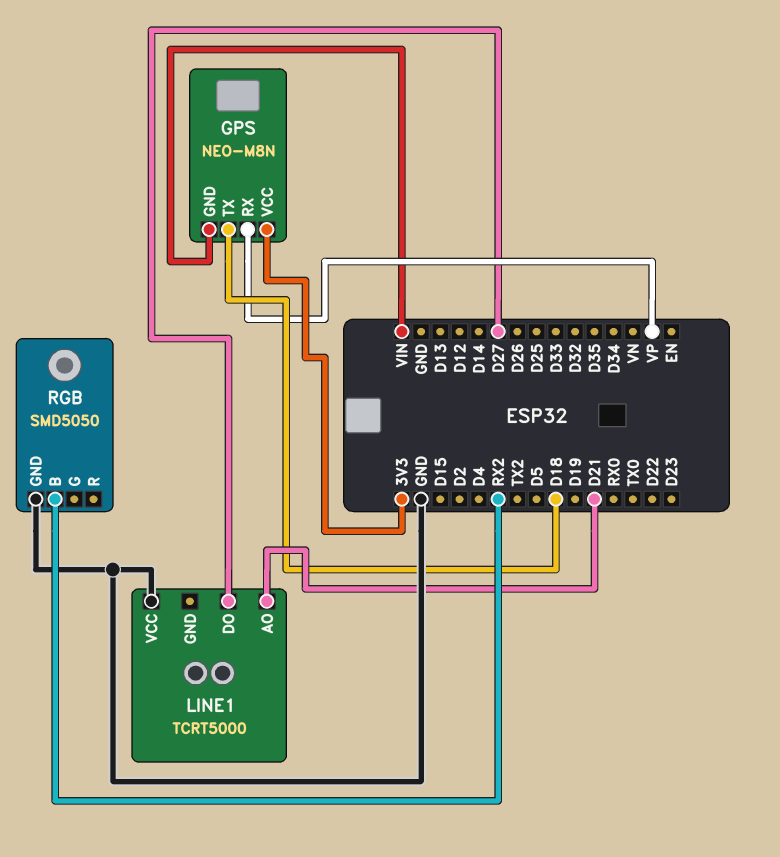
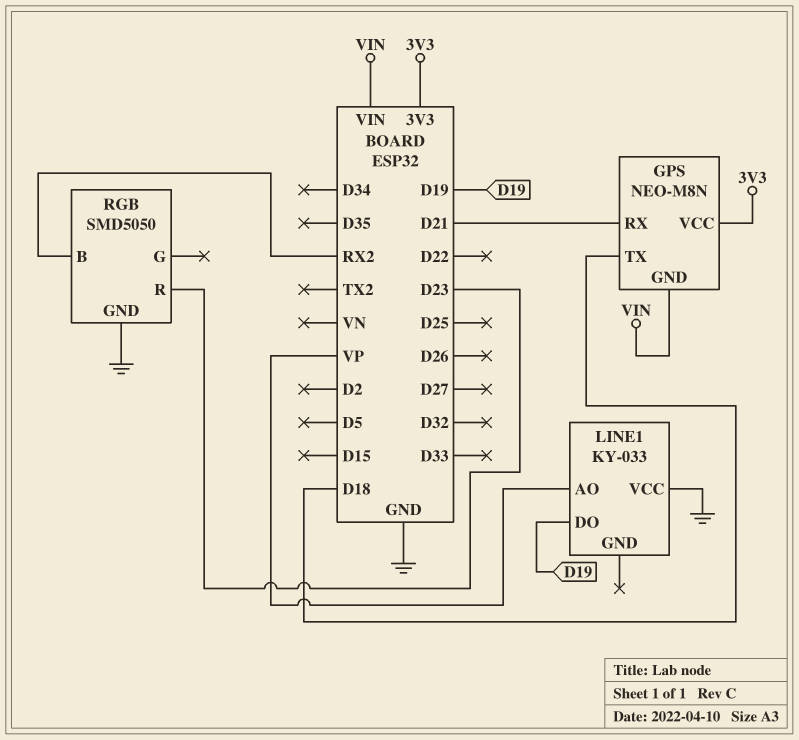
GPS pin RX: VP -> D21
LINE1: TCRT5000 -> KY-033
LINE1 pin AO: D21 -> VP
LINE1 pin DO: D27 -> D19
RGB pin R: none -> D23

